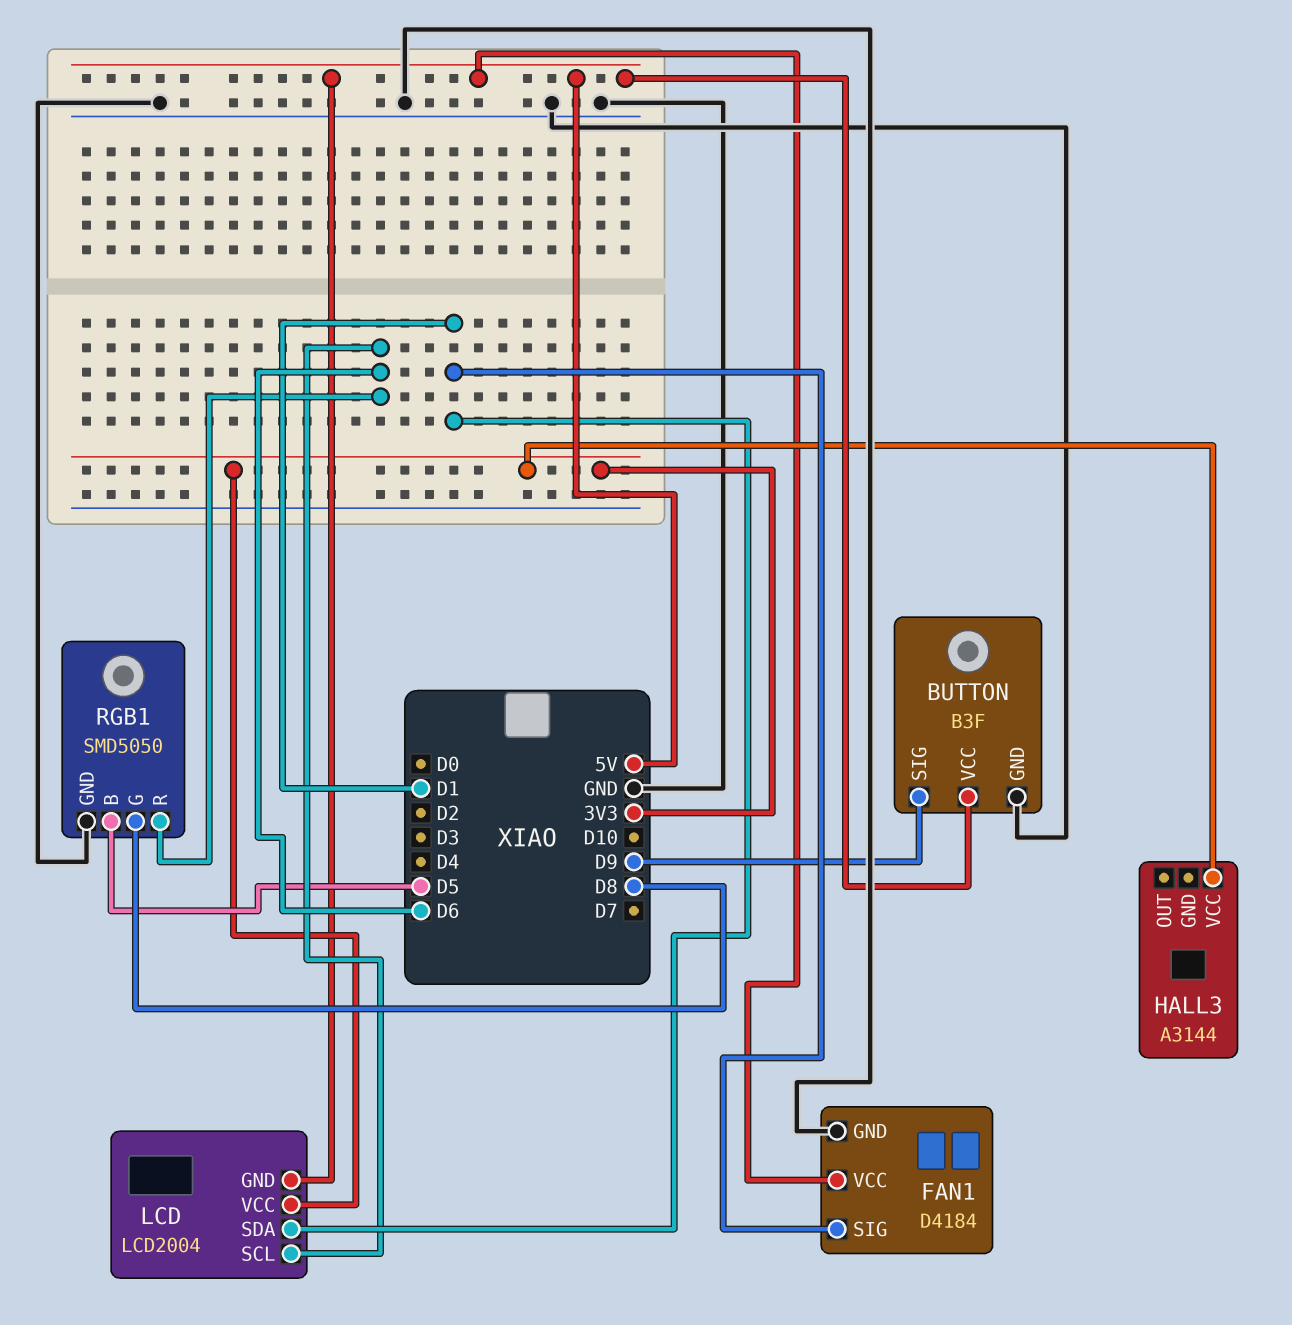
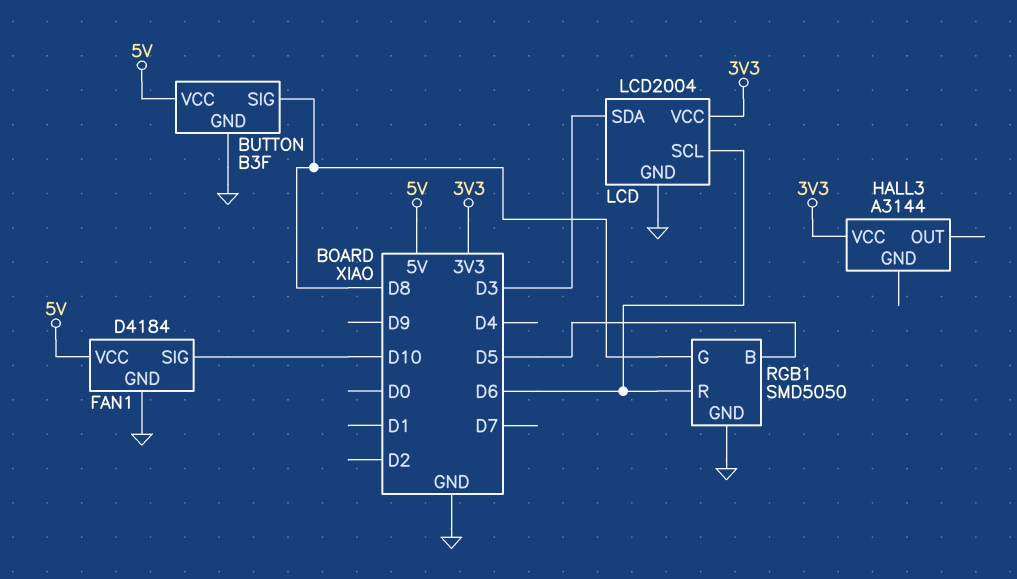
BUTTON pin SIG: D9 -> D8
FAN1 pin SIG: D1 -> D10
LCD pin GND: 5V -> GND
LCD pin SDA: D1 -> D3

